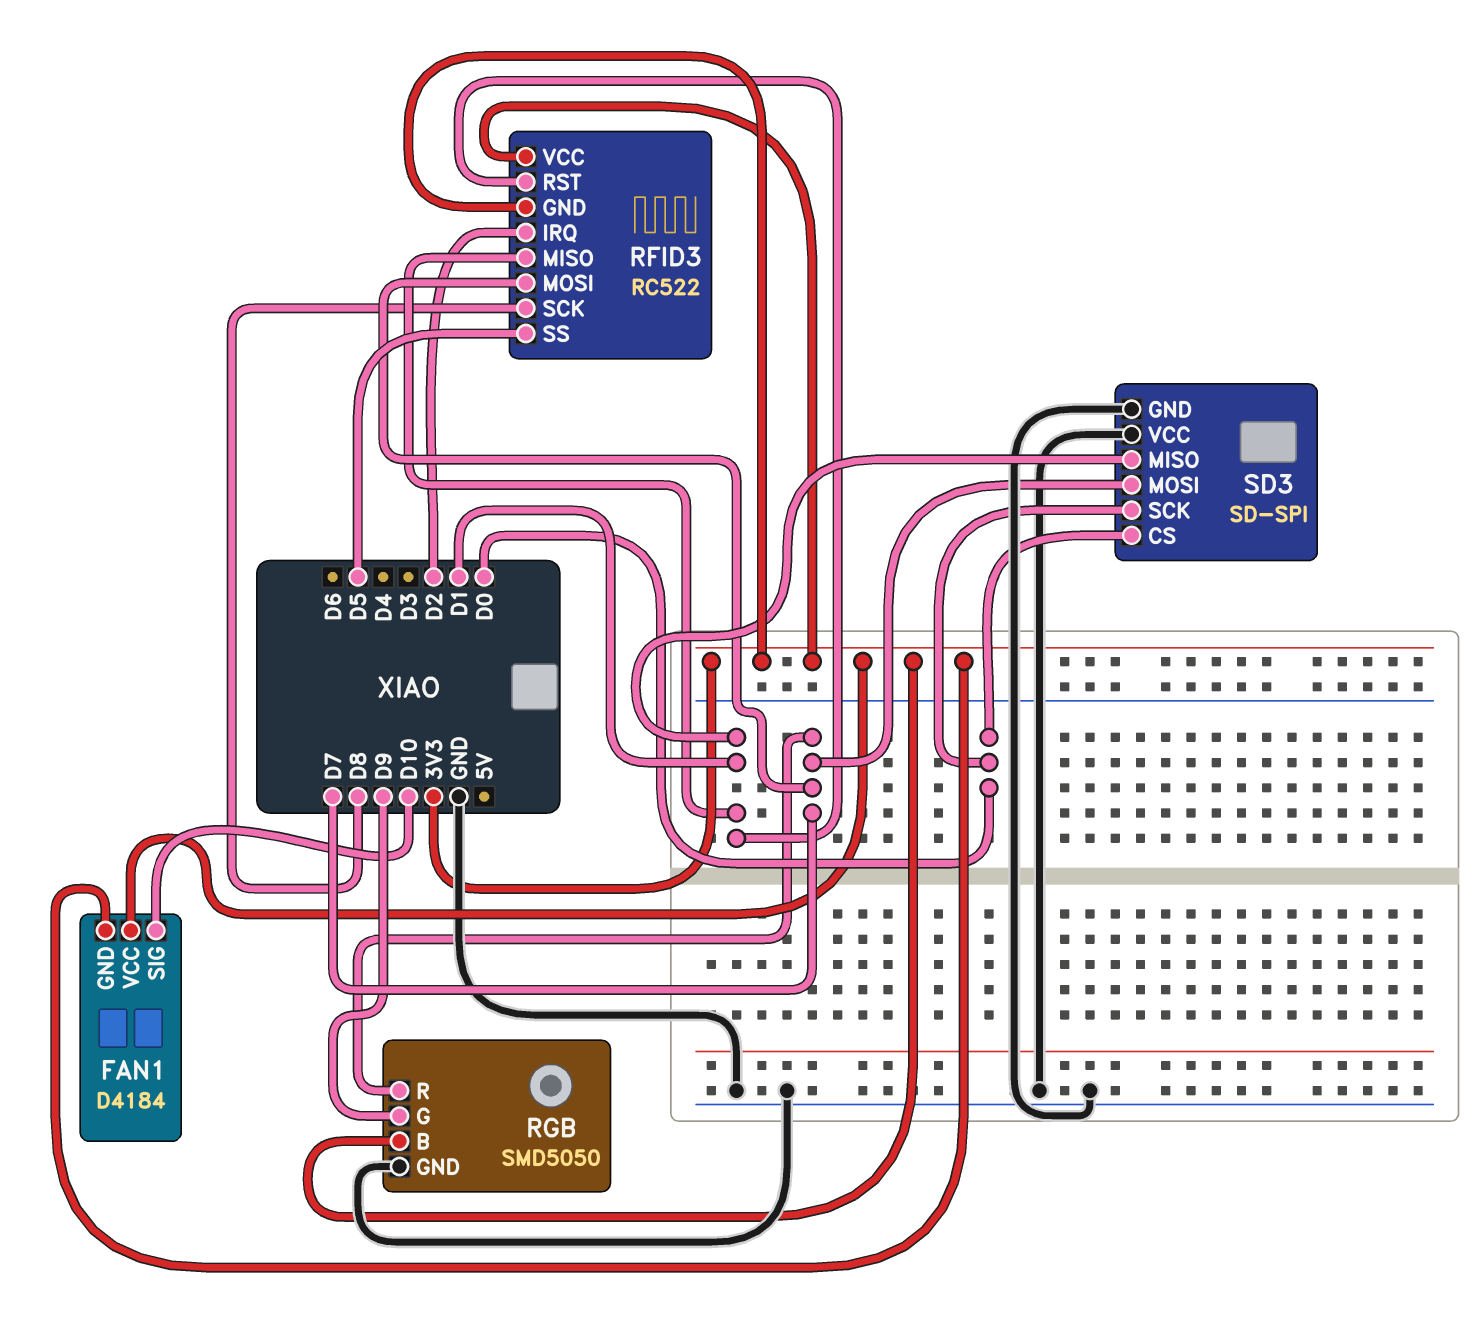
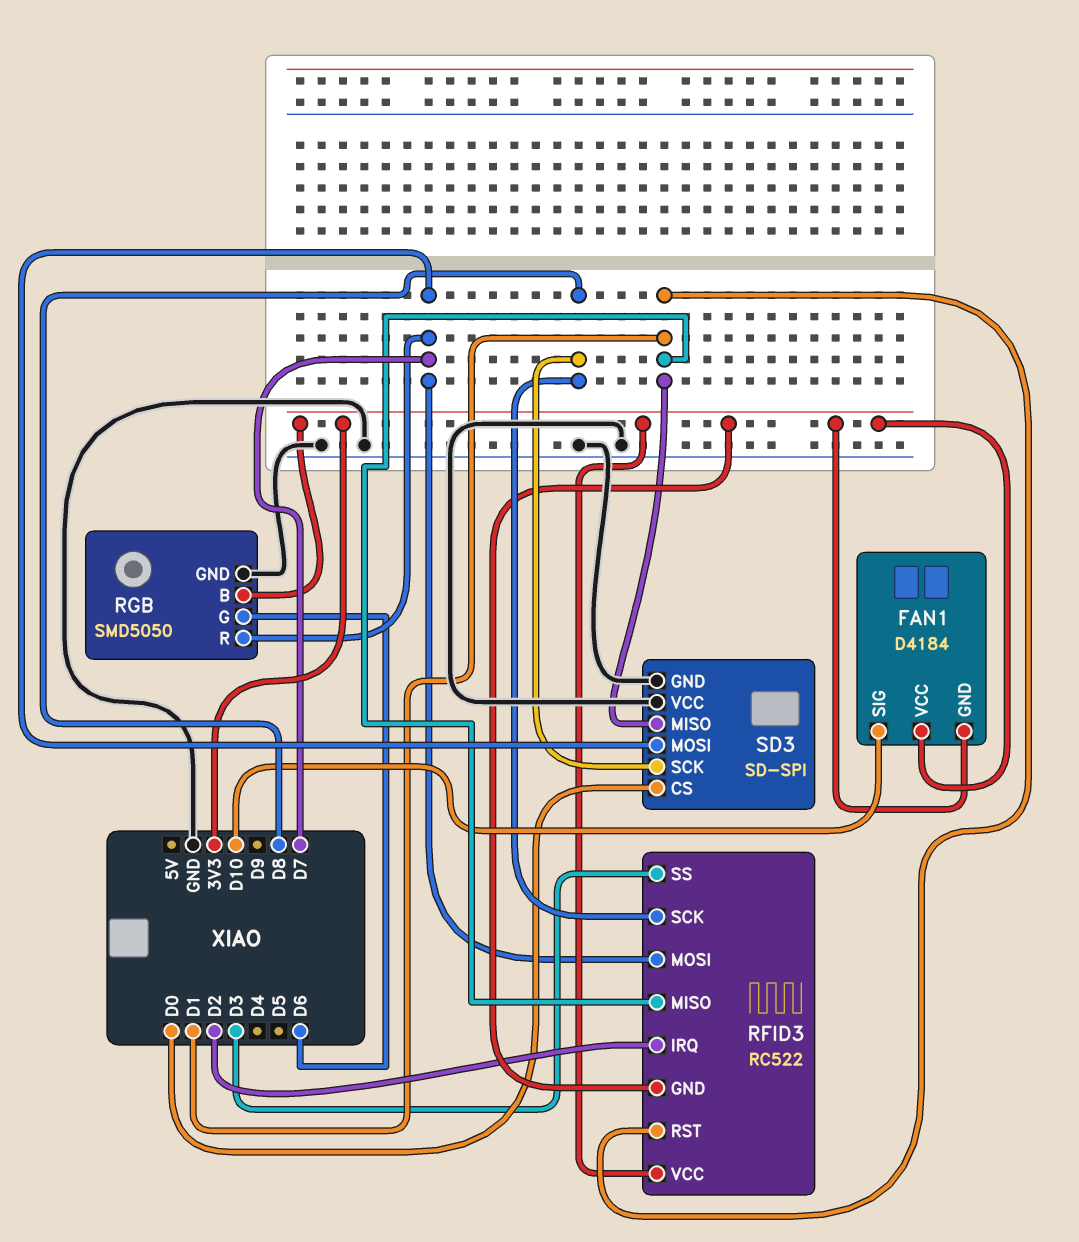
RFID3 pin SS: D5 -> D3
RGB pin G: D9 -> D6
SD3 pin SCK: D0 -> D8

